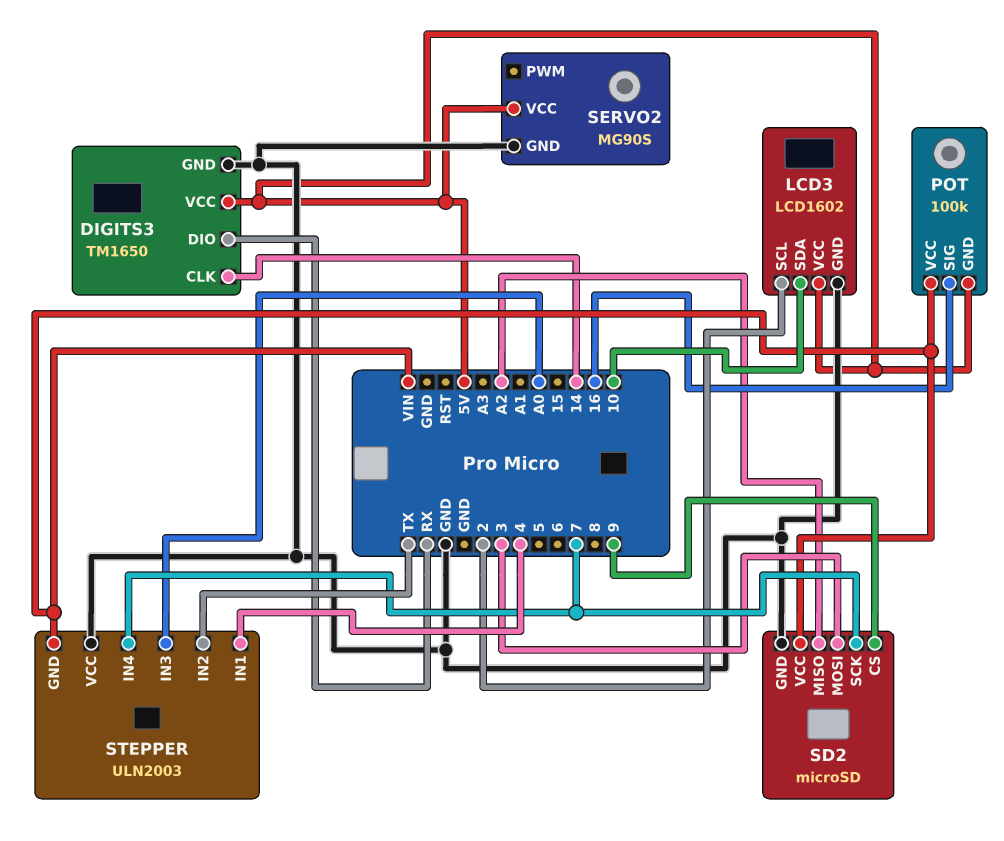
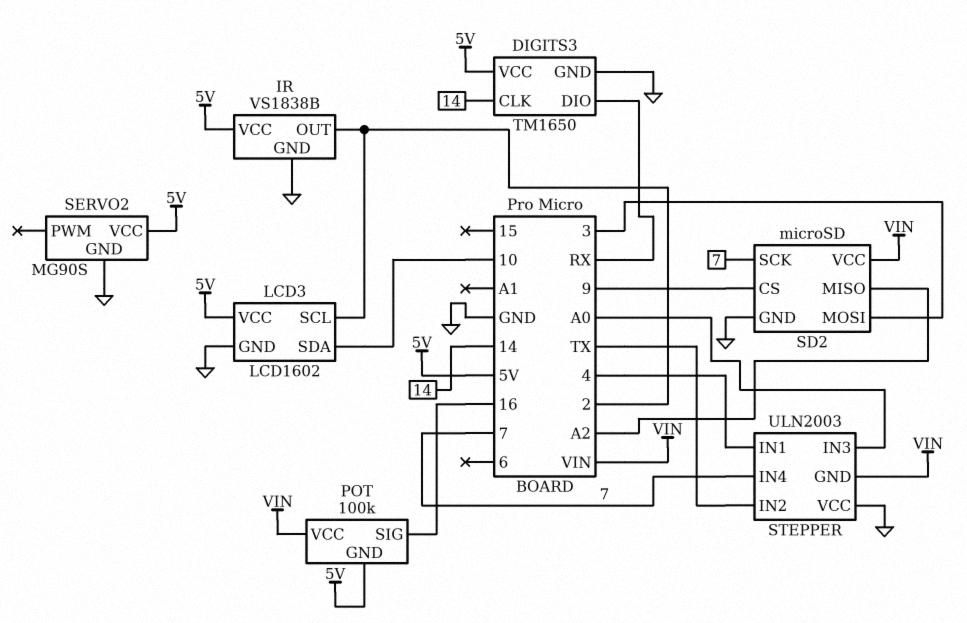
IR: none -> VS1838B
IR pin GND: none -> GND
IR pin OUT: none -> 2
IR pin VCC: none -> 5V

